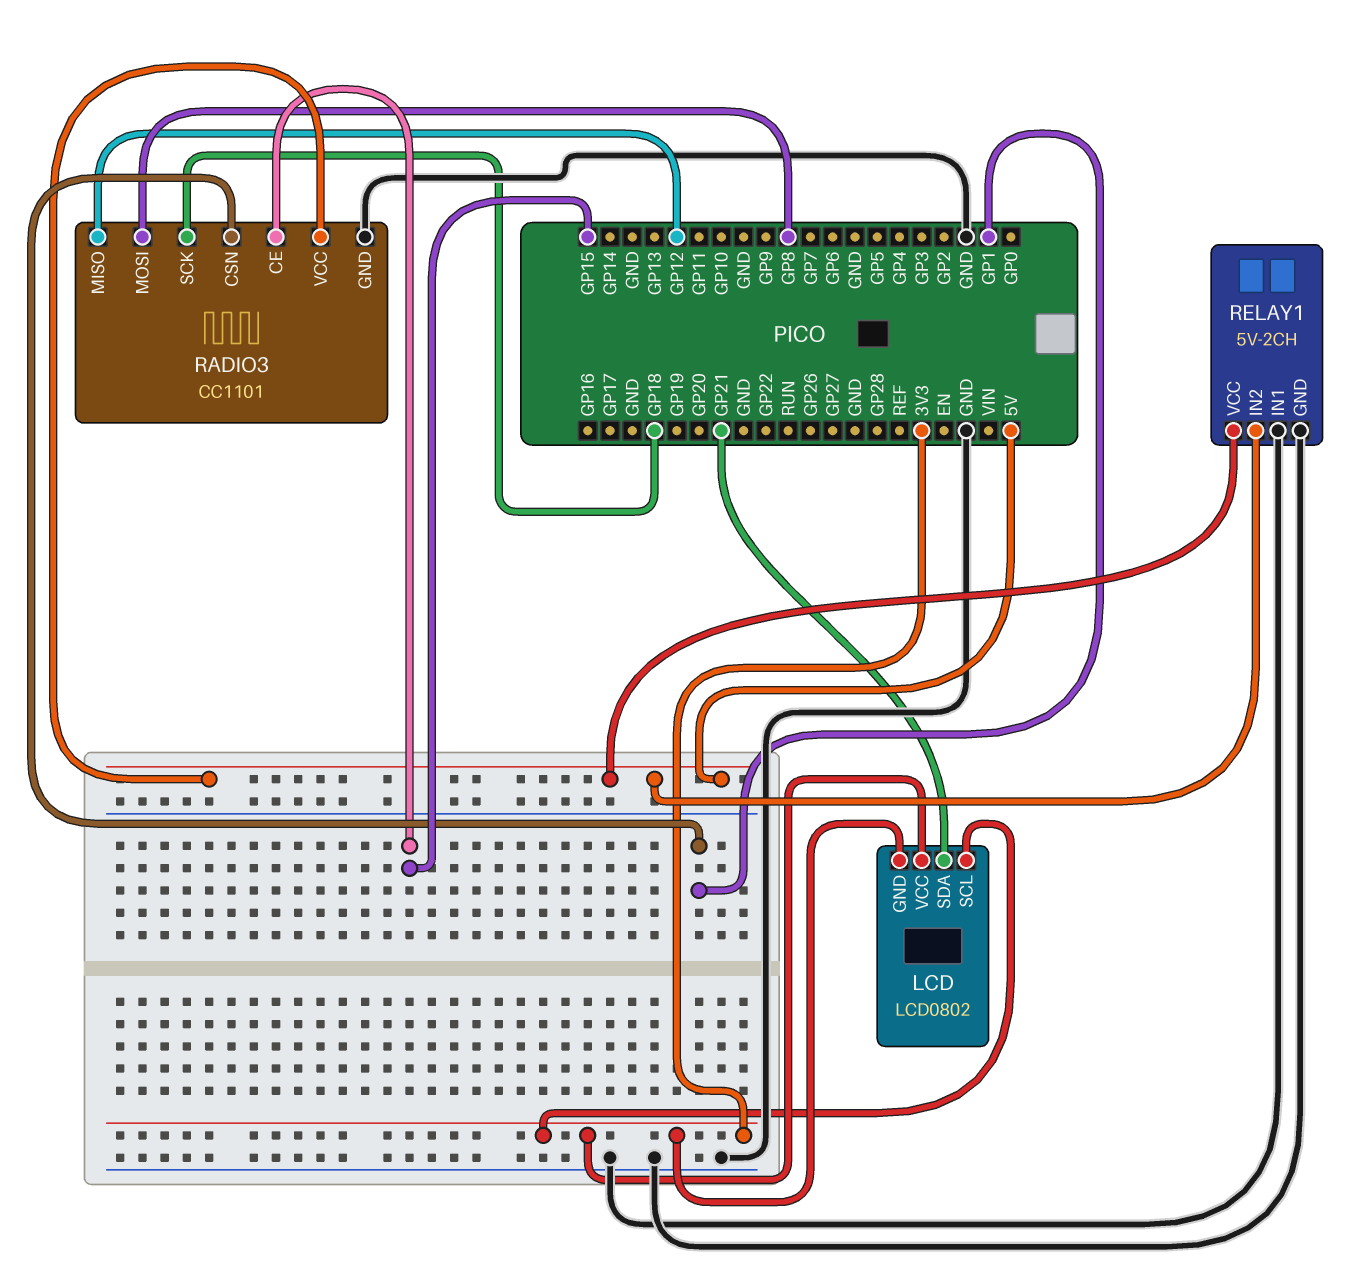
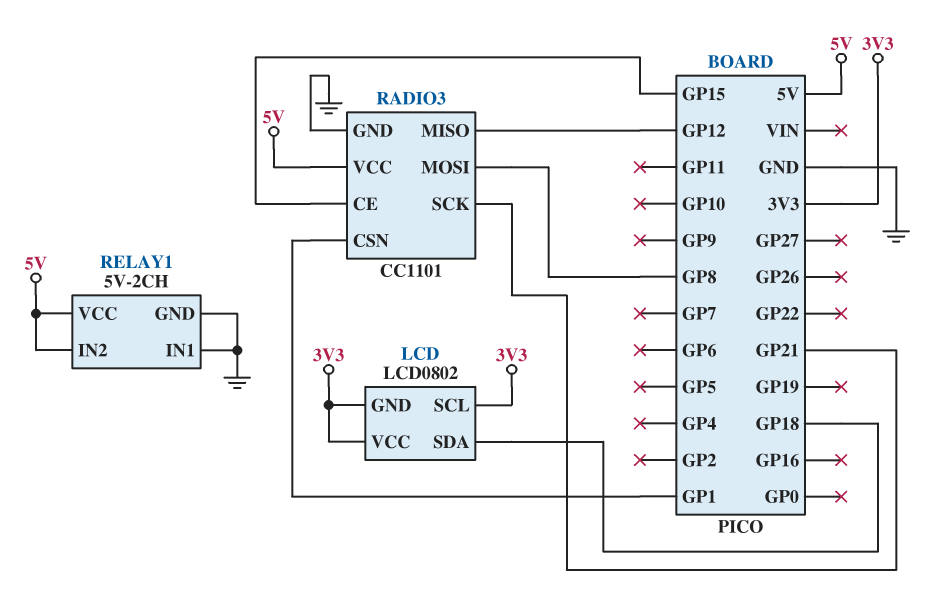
LCD pin SDA: GP21 -> GP18
RADIO3 pin SCK: GP18 -> GP21

